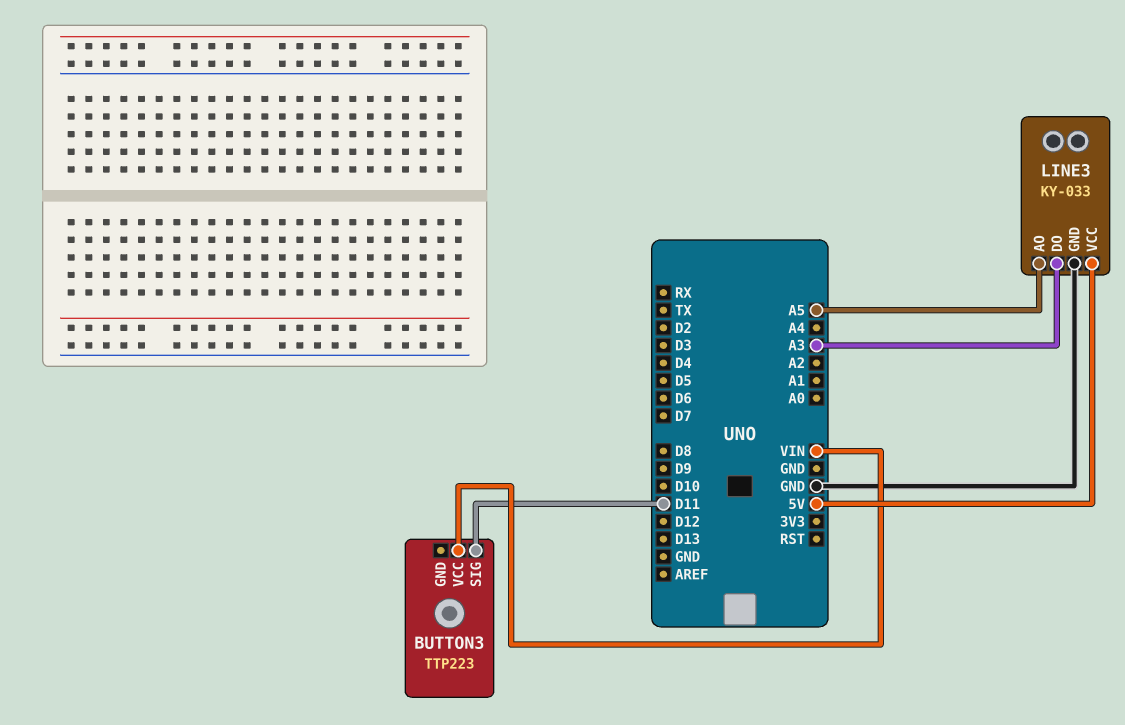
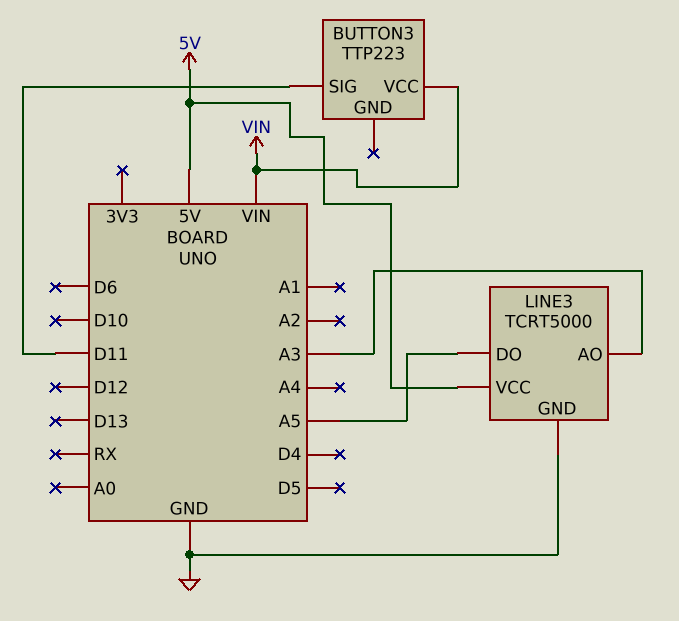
LINE3: KY-033 -> TCRT5000
LINE3 pin AO: A5 -> A3
LINE3 pin DO: A3 -> A5

